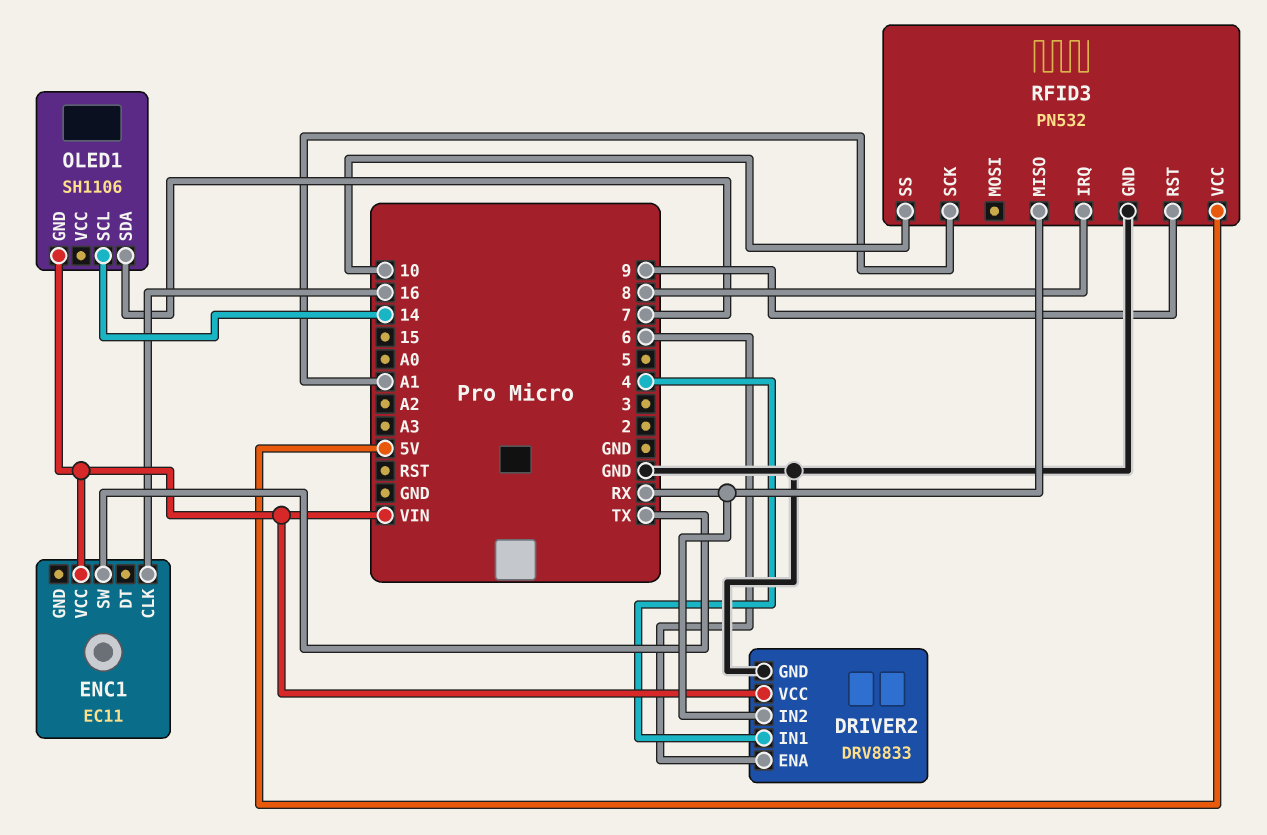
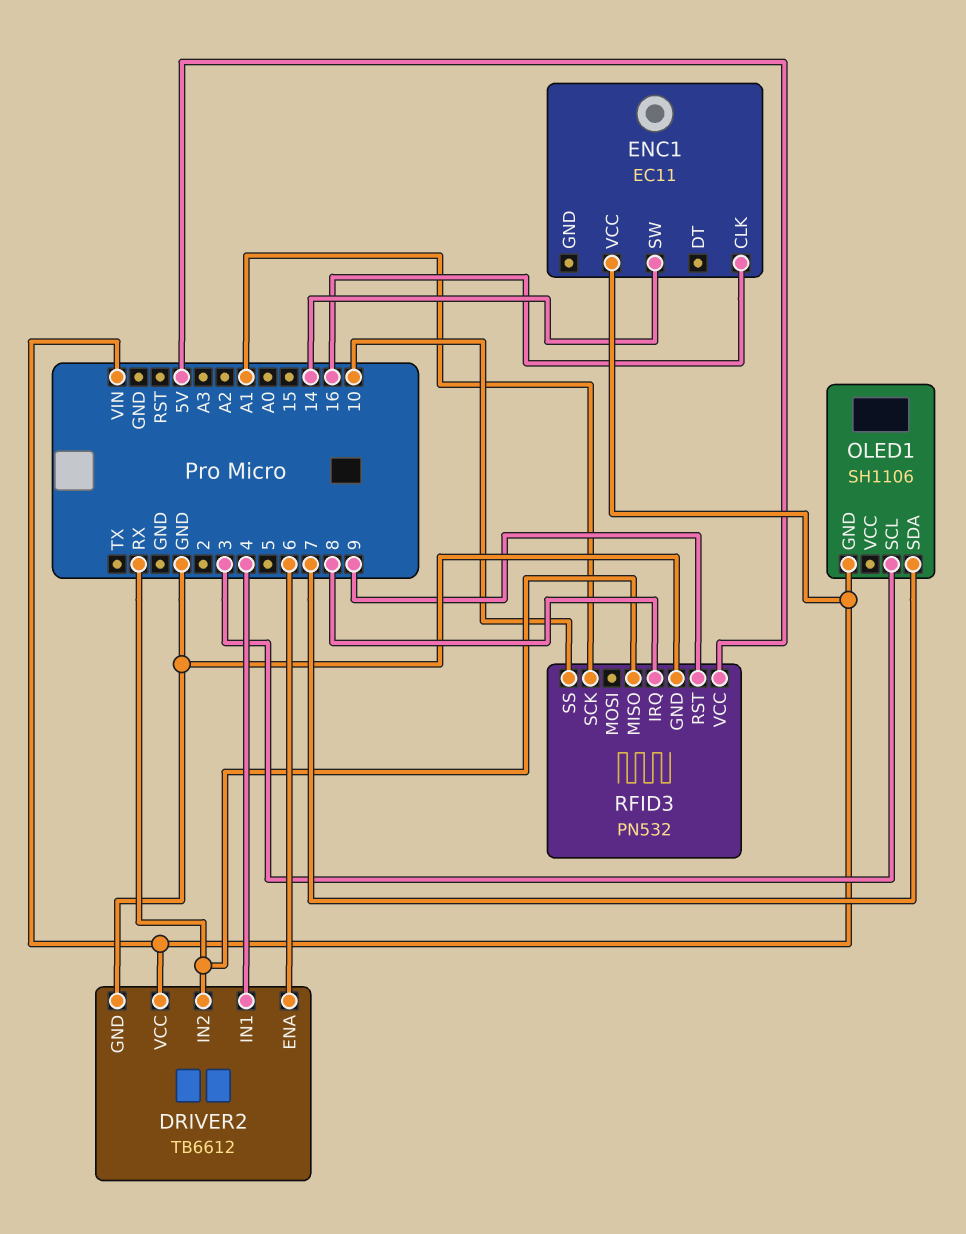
DRIVER2: DRV8833 -> TB6612
ENC1 pin SW: TX -> 14
OLED1 pin SCL: 14 -> 3

